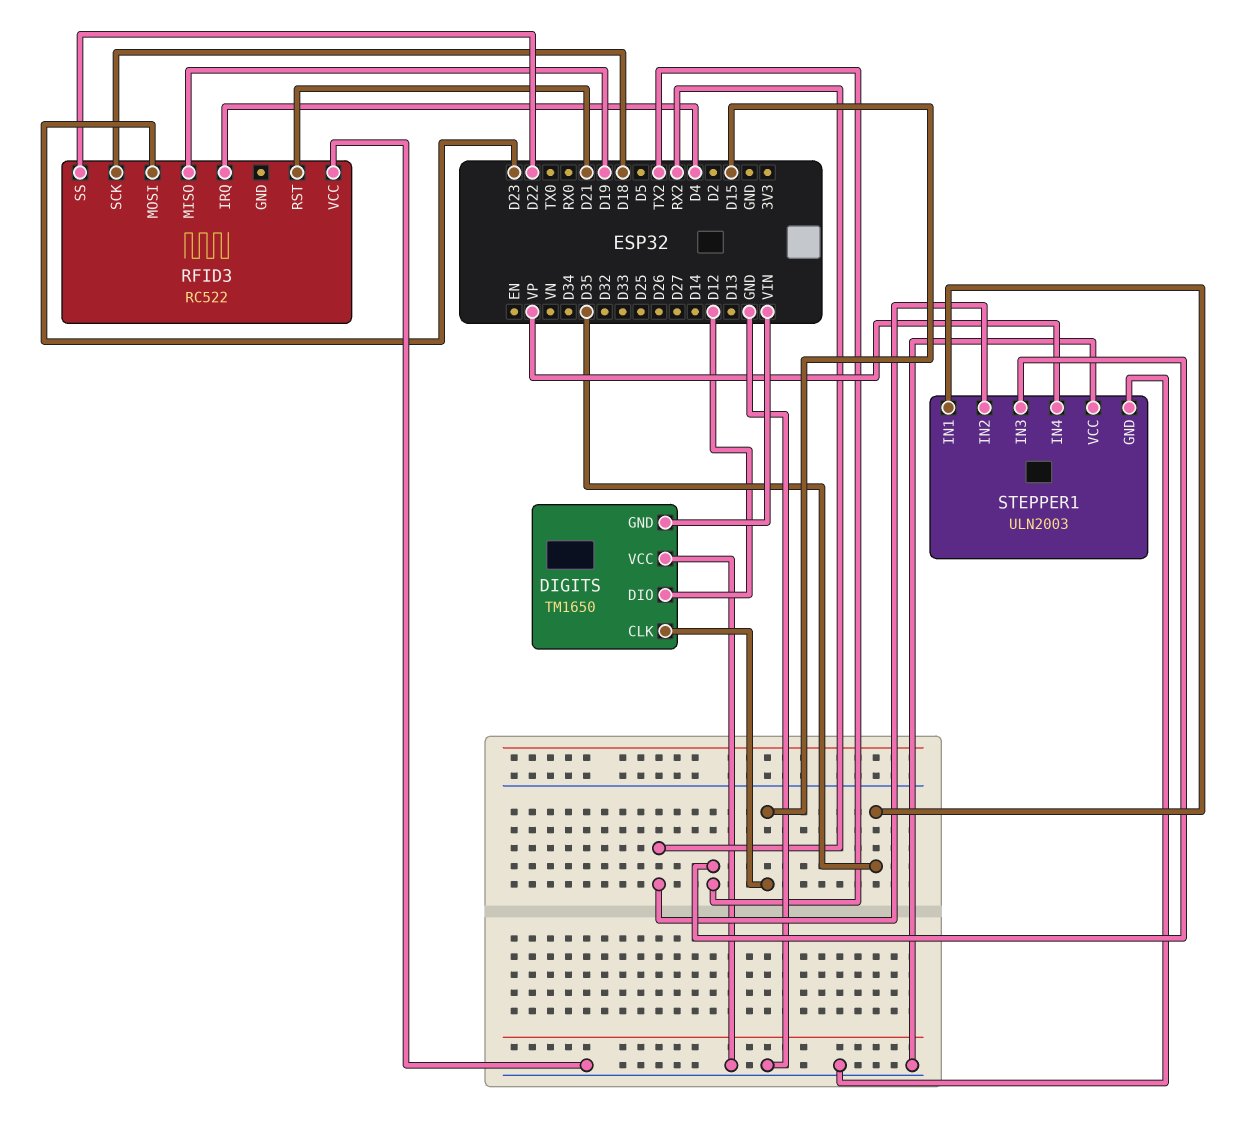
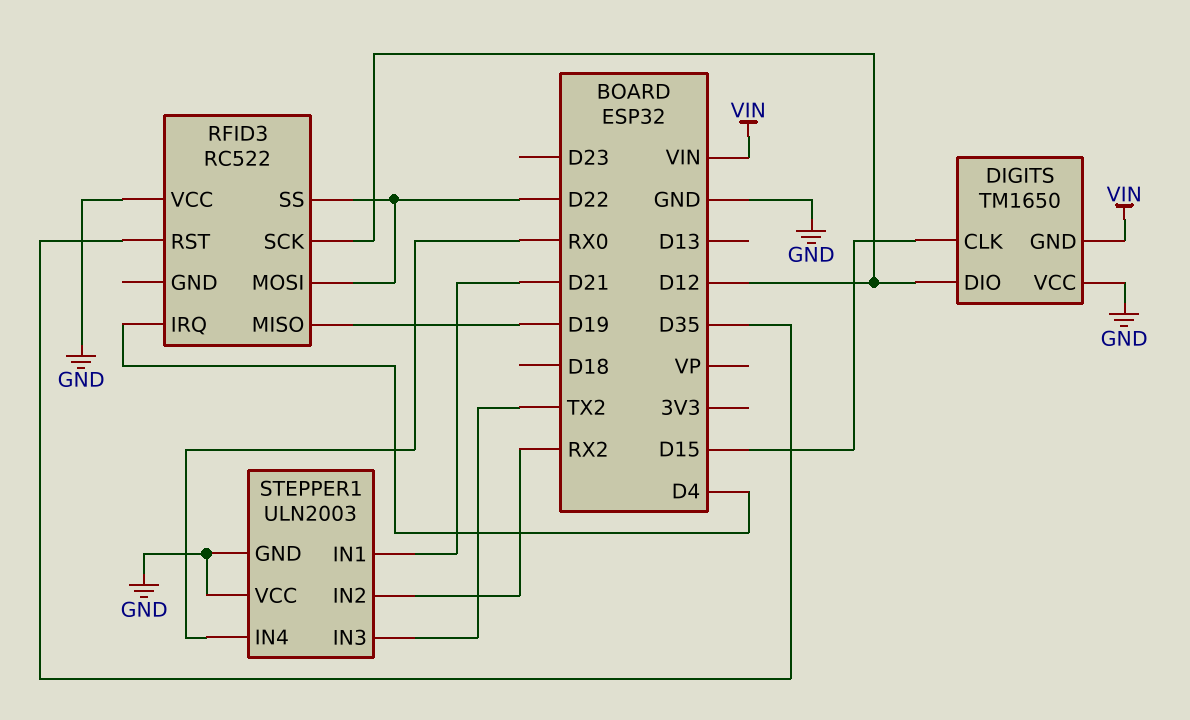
RFID3 pin MOSI: D23 -> D22
RFID3 pin RST: D21 -> D35
RFID3 pin SCK: D18 -> D12
STEPPER1 pin IN1: D35 -> D21
STEPPER1 pin IN4: VP -> RX0

